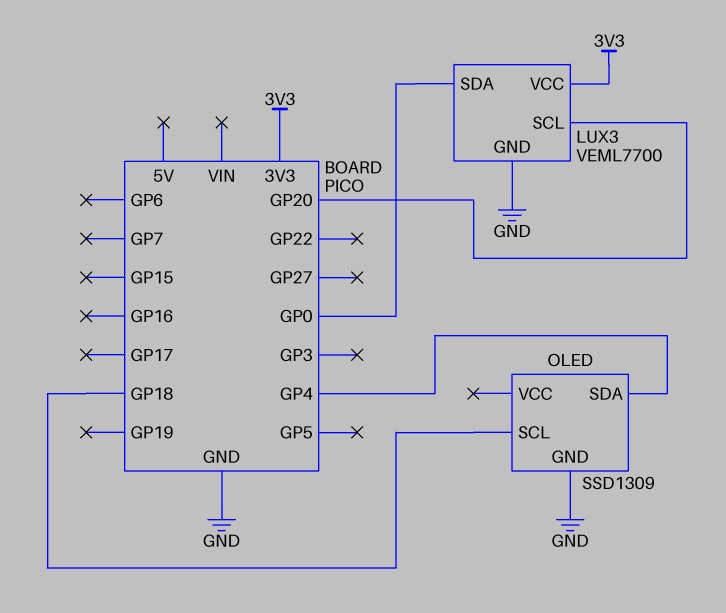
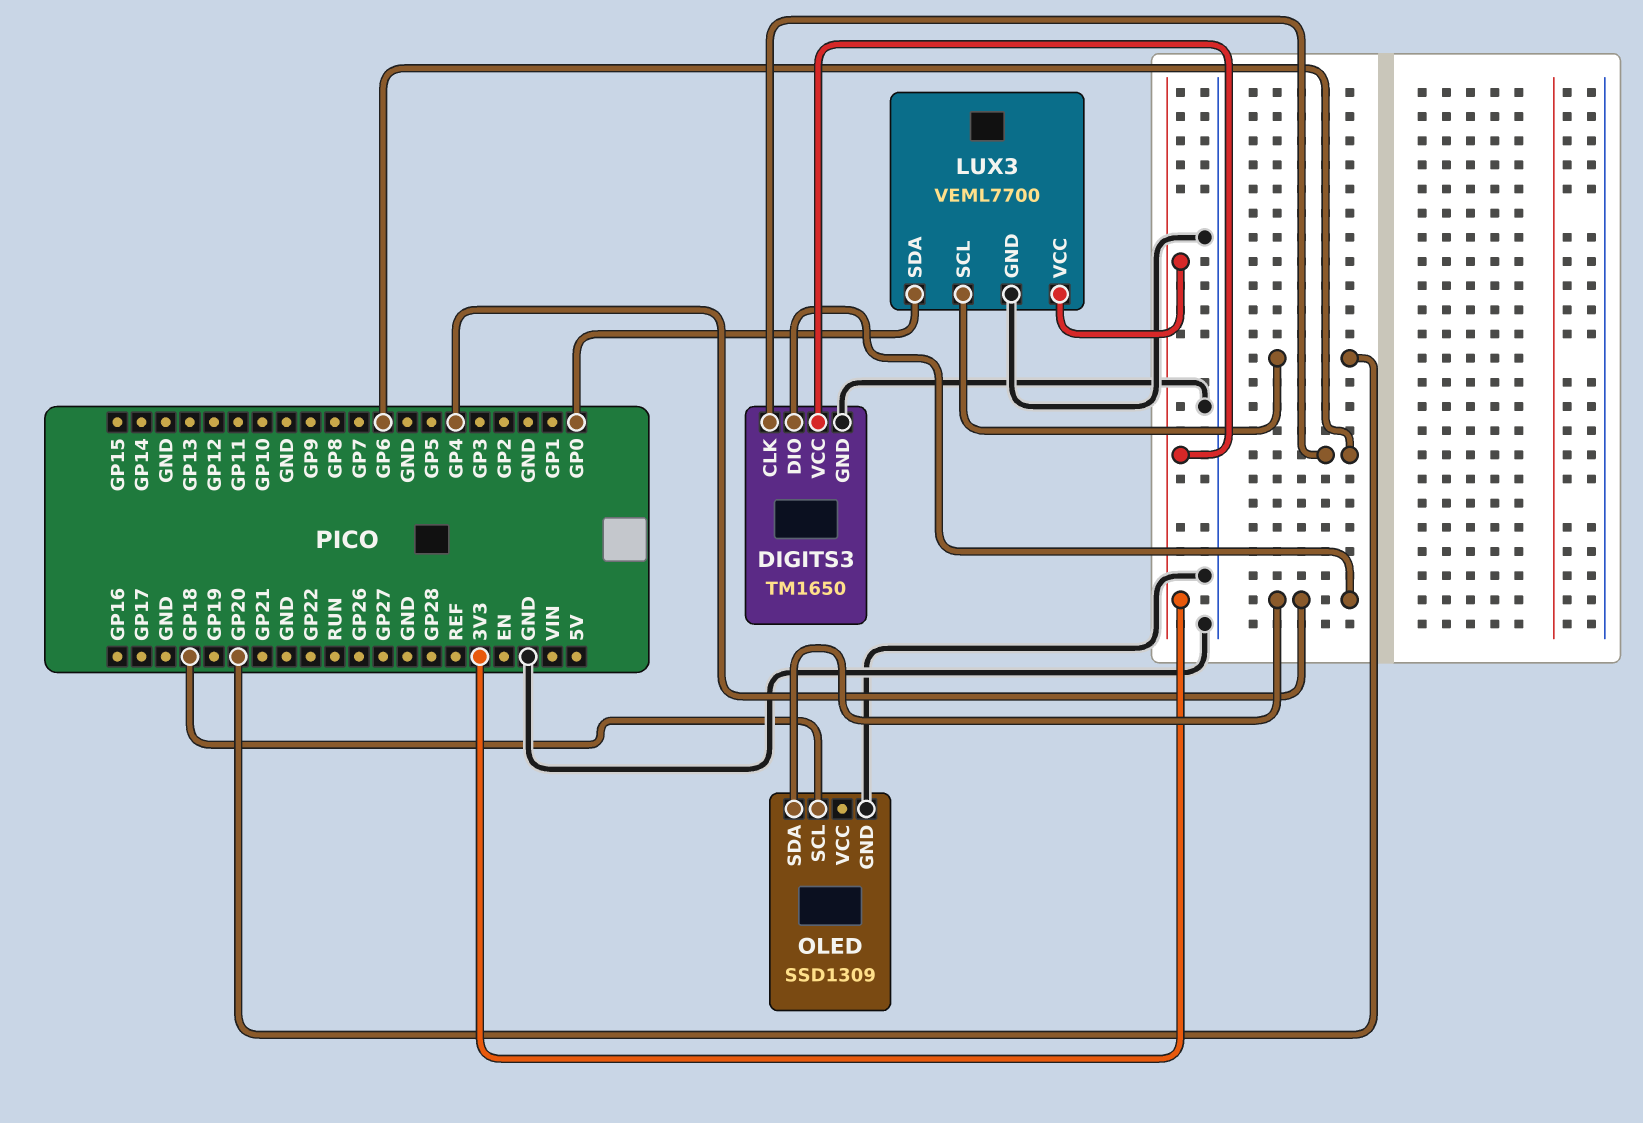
DIGITS3: none -> TM1650
DIGITS3 pin CLK: none -> GP6
DIGITS3 pin DIO: none -> GP4
DIGITS3 pin GND: none -> GND
DIGITS3 pin VCC: none -> 3V3

